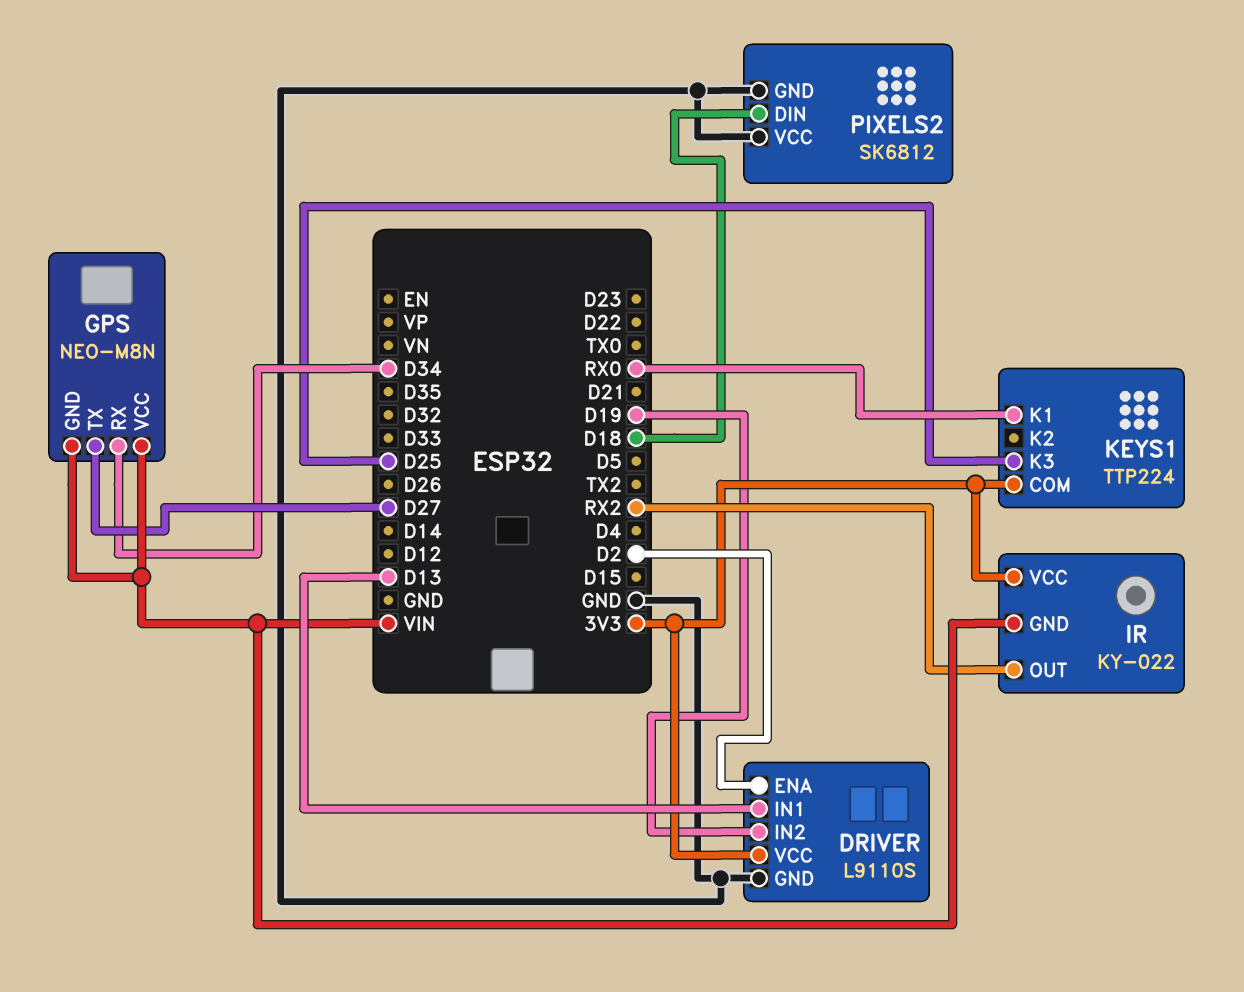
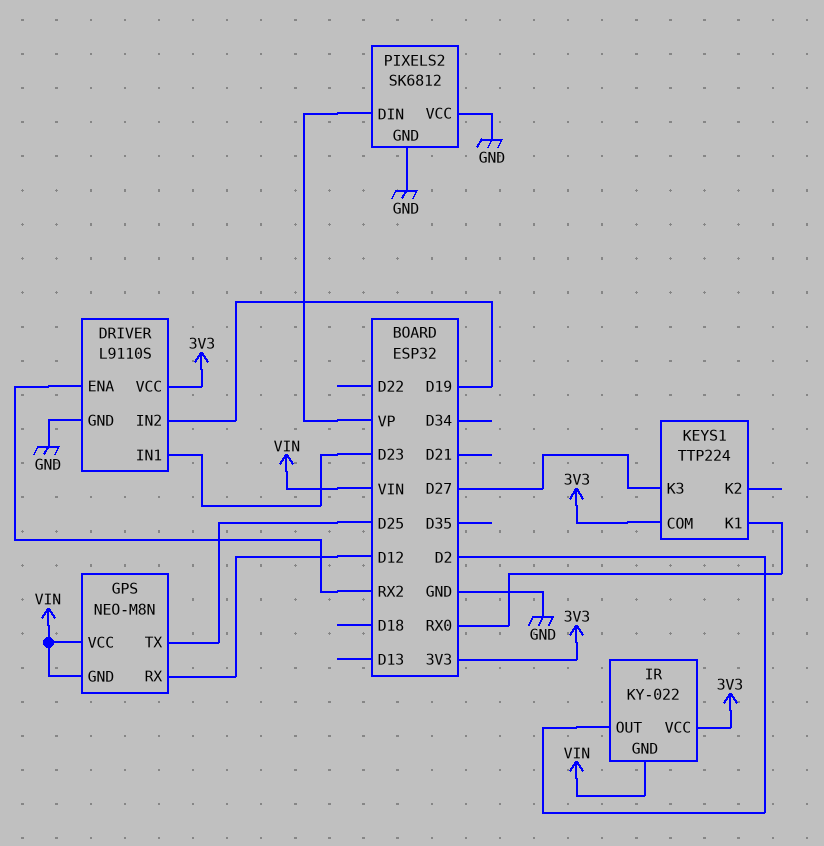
DRIVER pin ENA: D2 -> RX2
DRIVER pin IN1: D13 -> D23
GPS pin RX: D34 -> D12
GPS pin TX: D27 -> D25
IR pin OUT: RX2 -> D2
KEYS1 pin K3: D25 -> D27
PIXELS2 pin DIN: D18 -> VP

